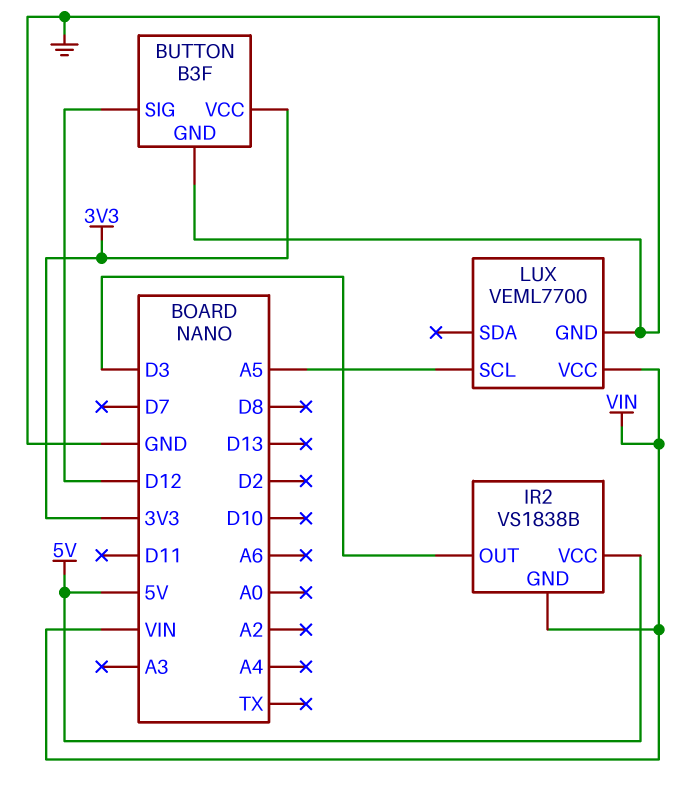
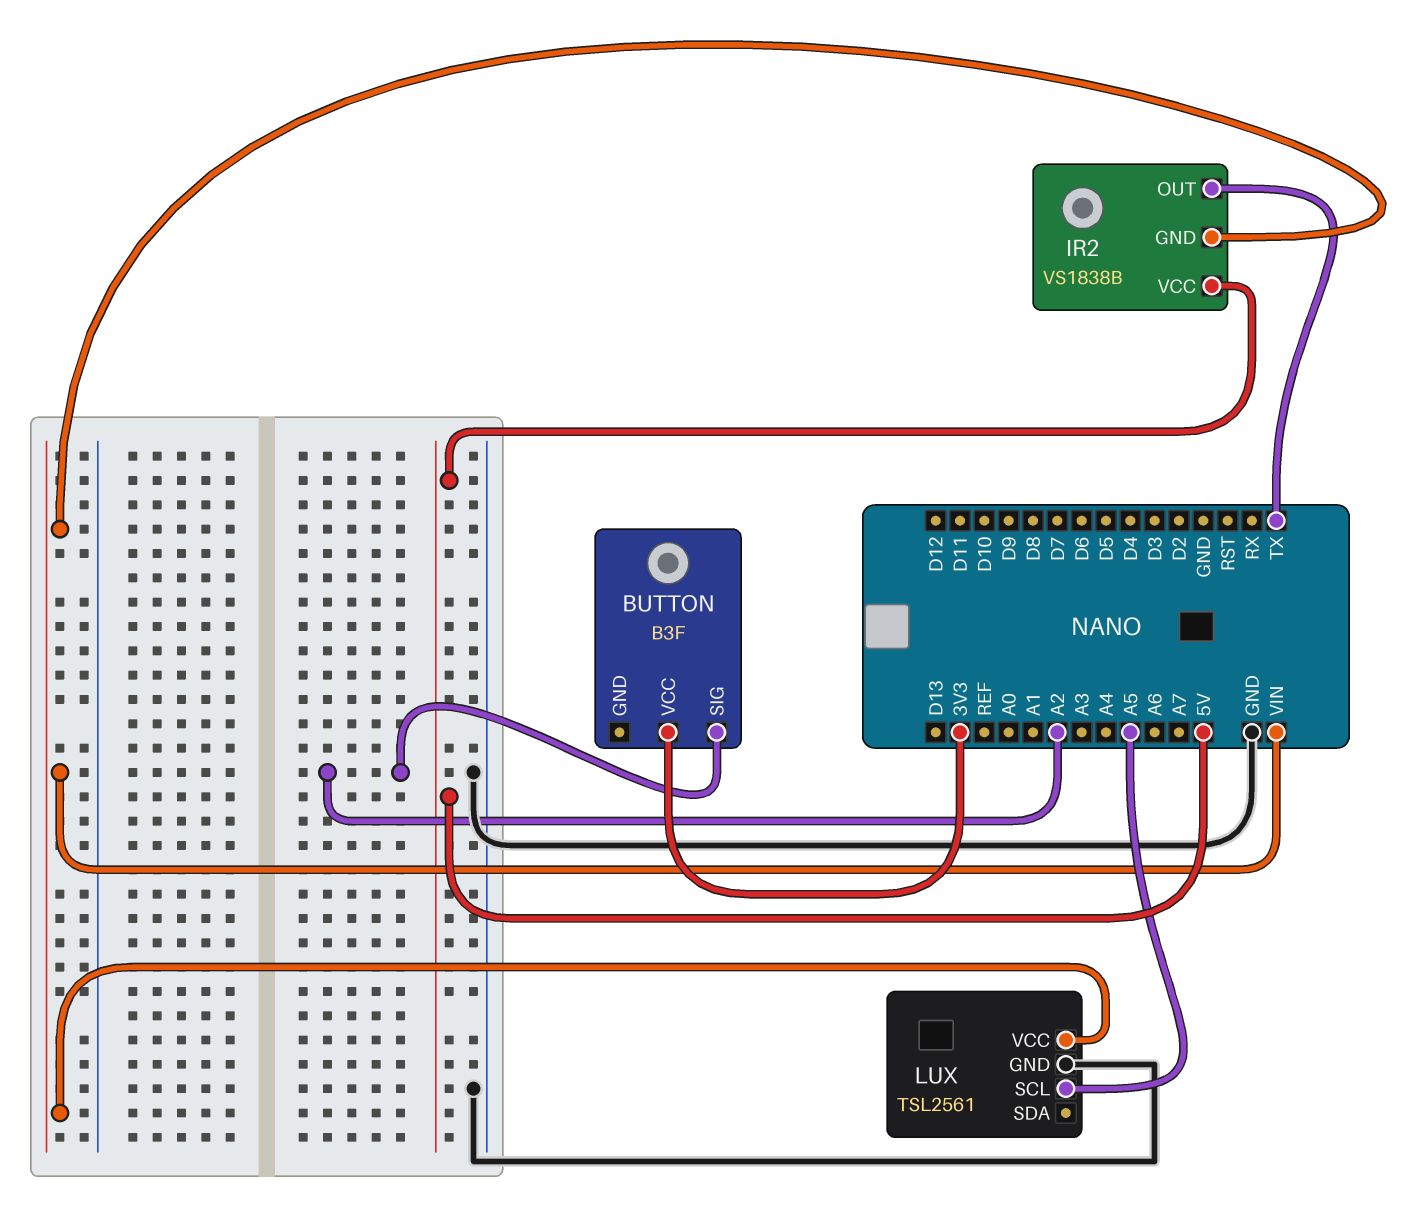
BUTTON pin GND: GND -> none
BUTTON pin SIG: D12 -> A2
IR2 pin OUT: D3 -> TX
LUX: VEML7700 -> TSL2561

